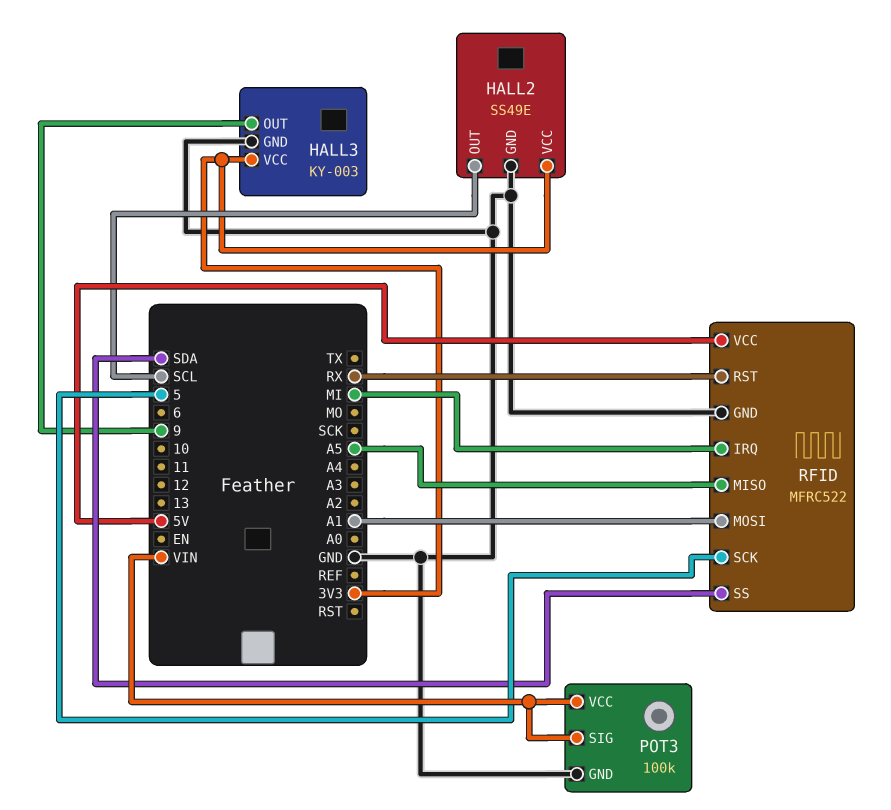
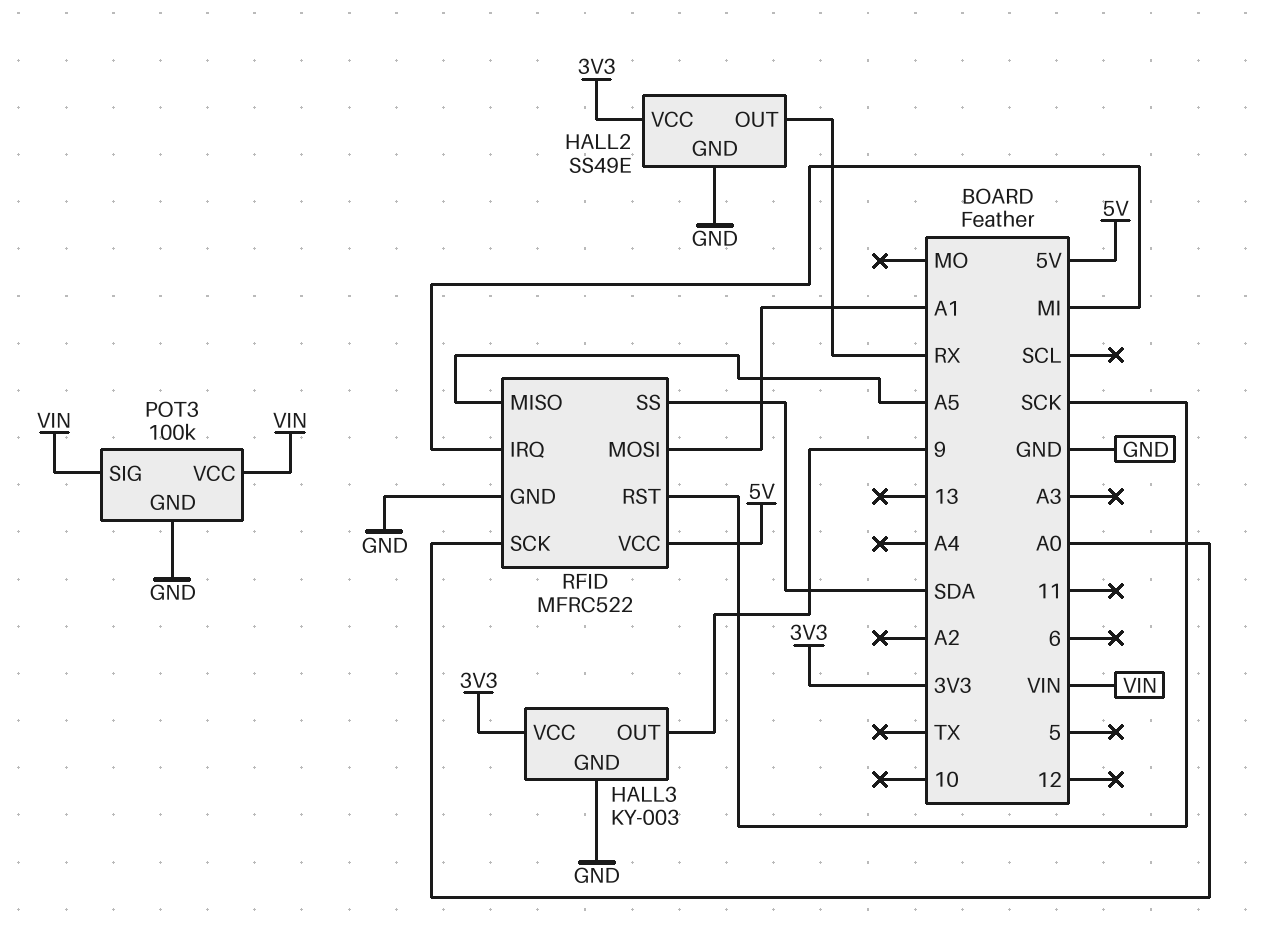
HALL2 pin OUT: SCL -> RX
RFID pin RST: RX -> SCK
RFID pin SCK: 5 -> A0

